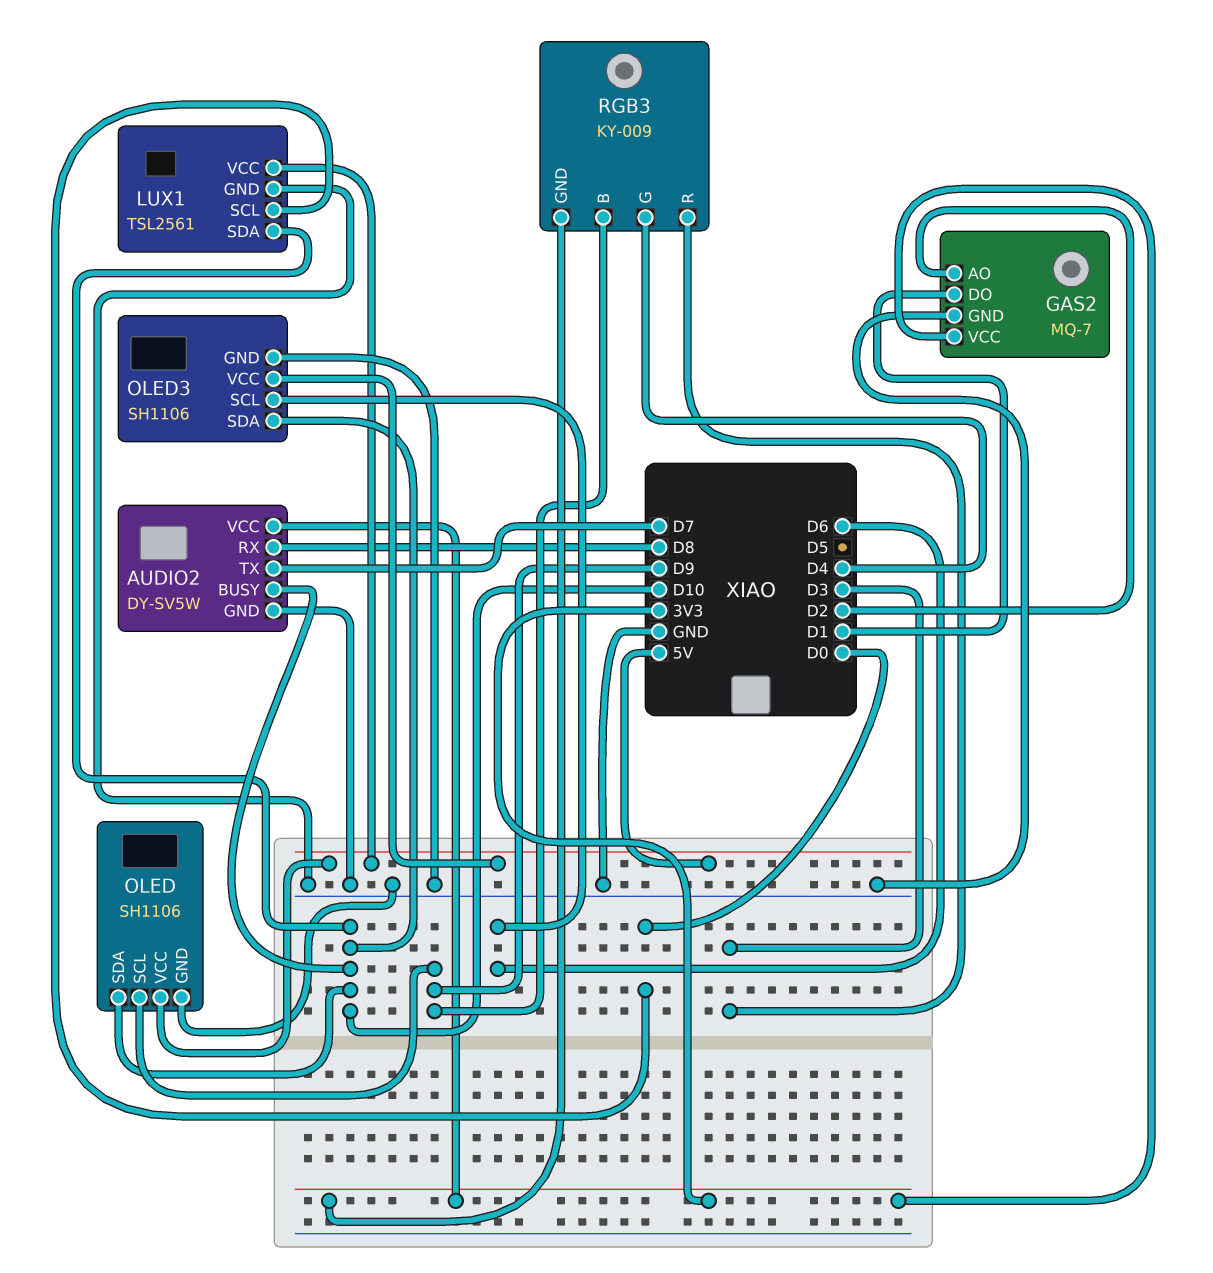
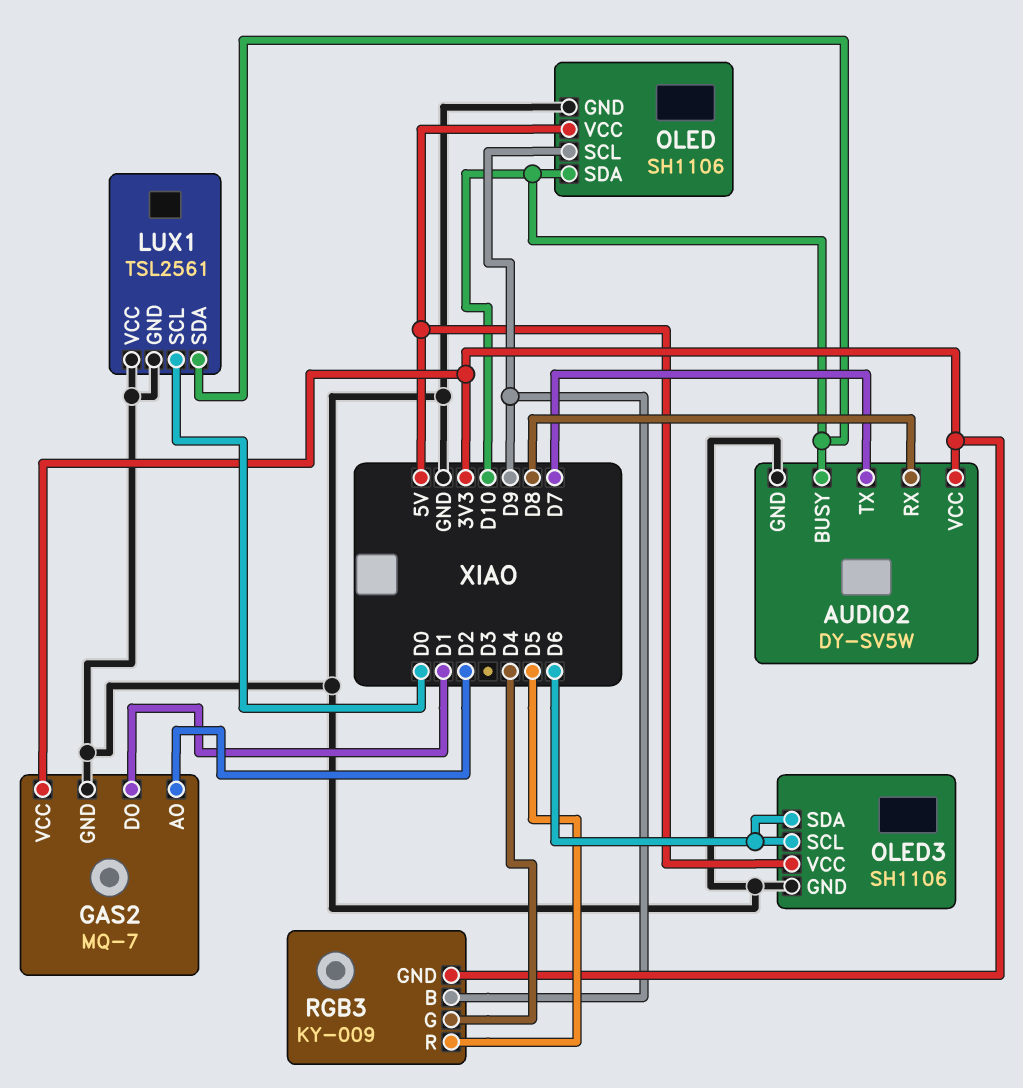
LUX1 pin VCC: 5V -> GND
OLED3 pin SDA: D10 -> D6
RGB3 pin R: D3 -> D5

